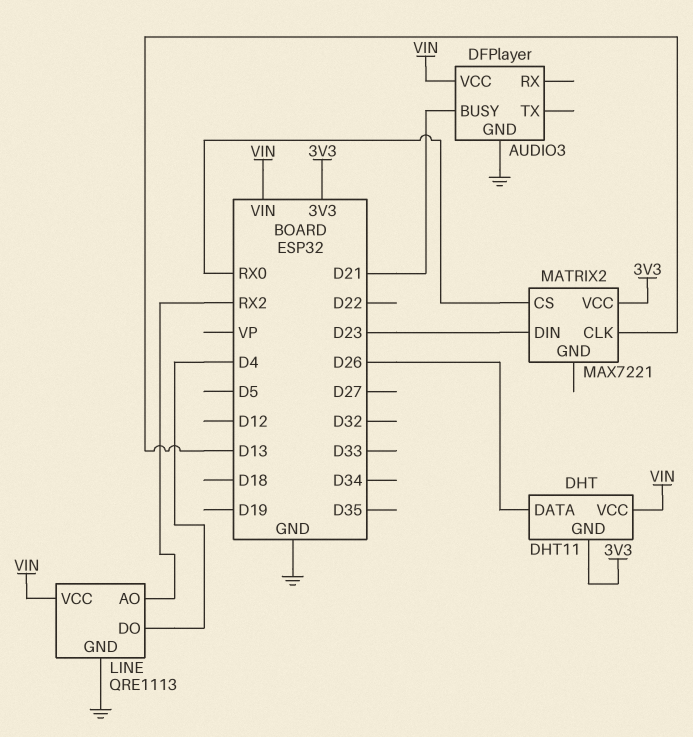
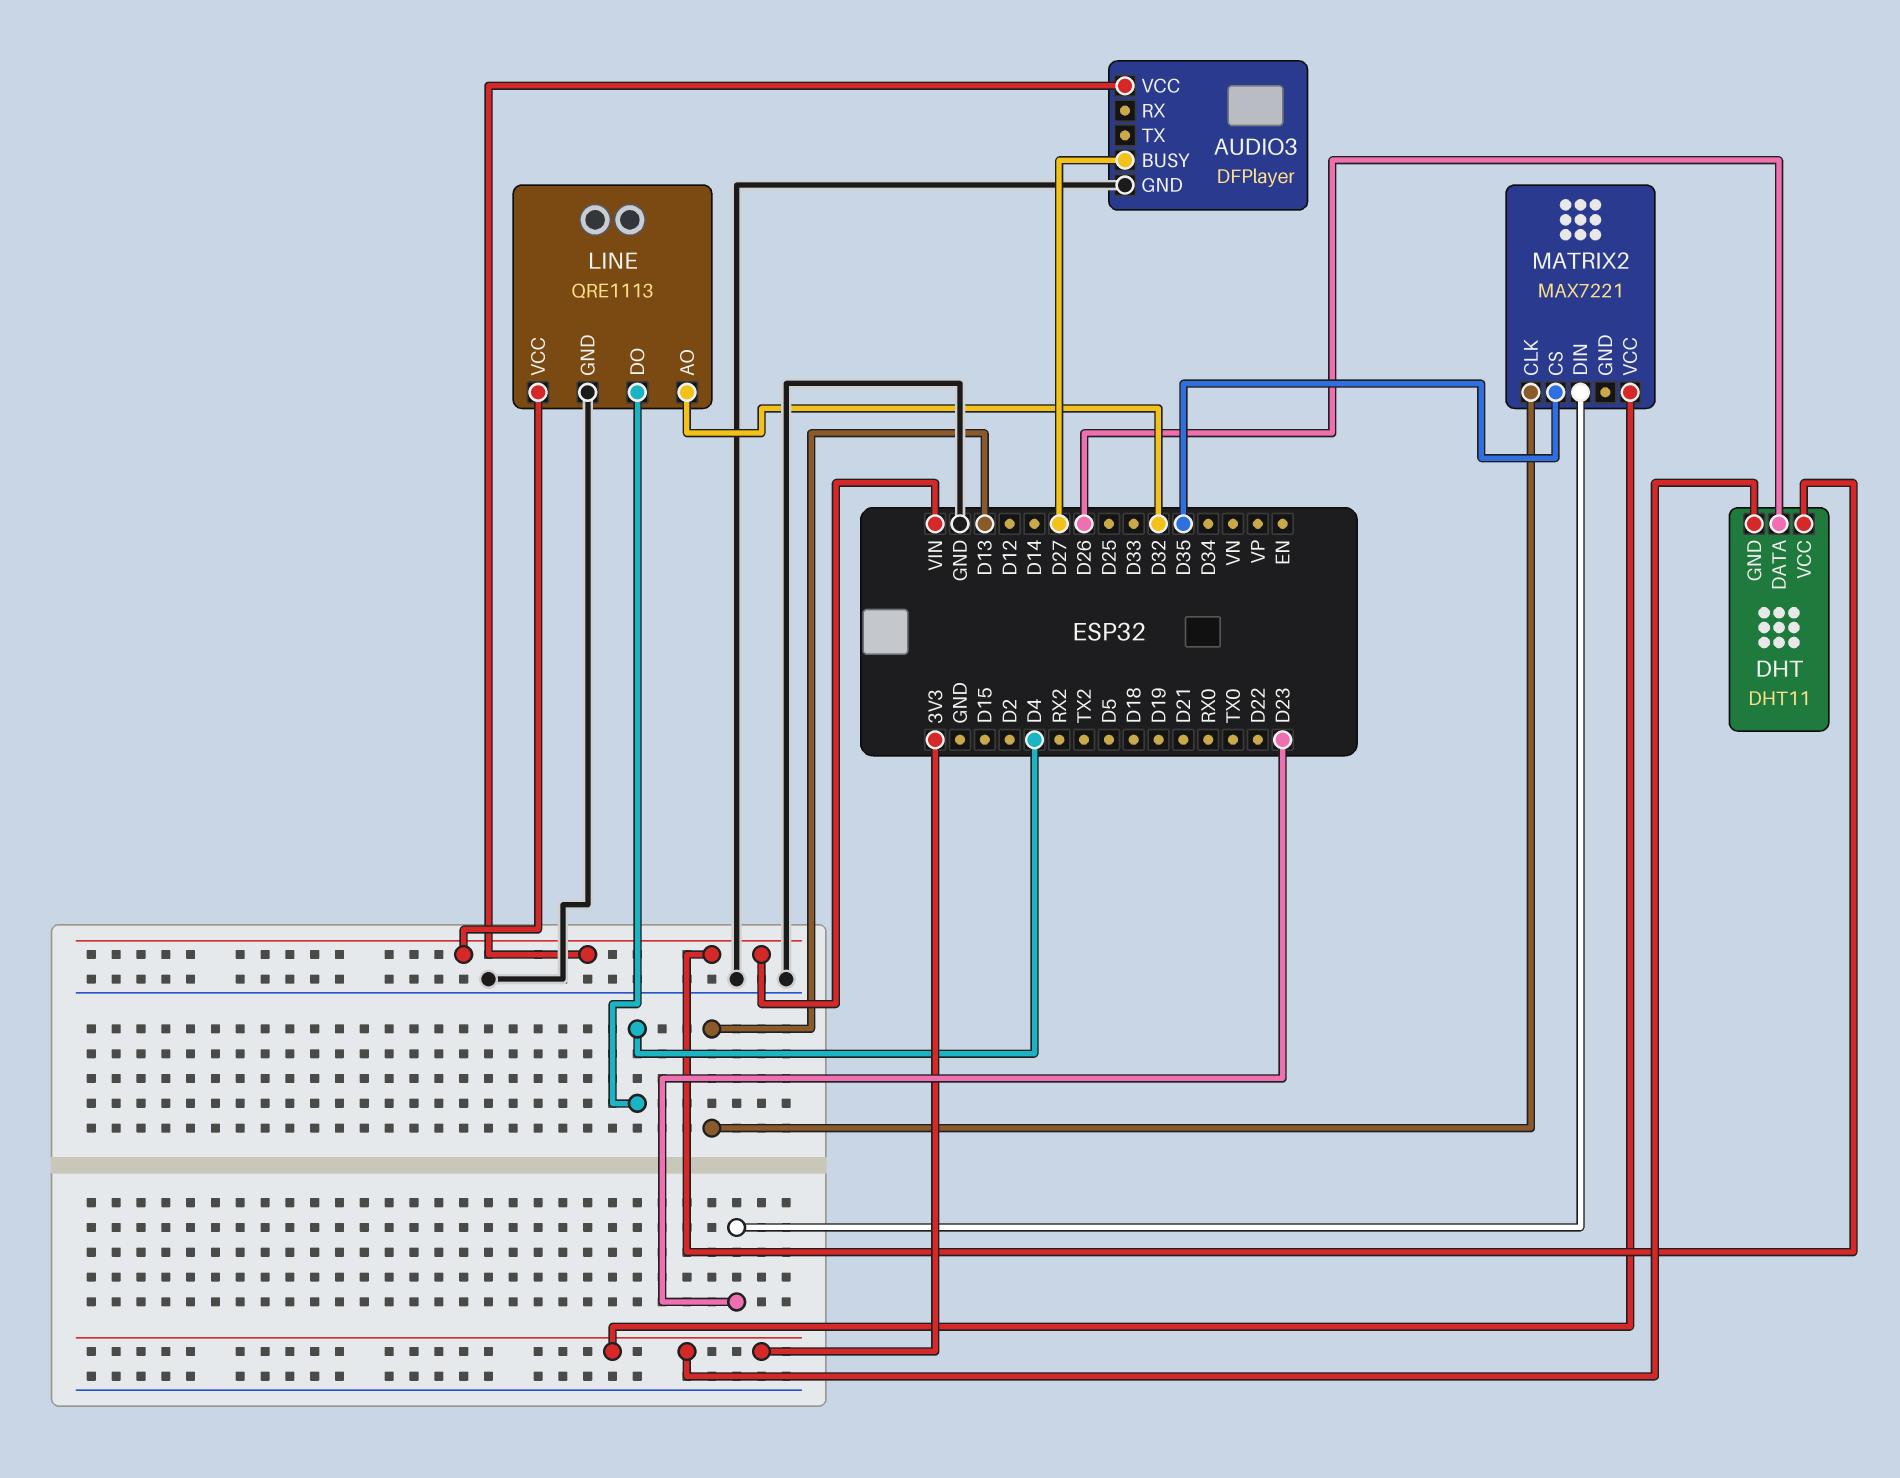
AUDIO3 pin BUSY: D21 -> D27
LINE pin AO: RX2 -> D32
MATRIX2 pin CS: RX0 -> D35

